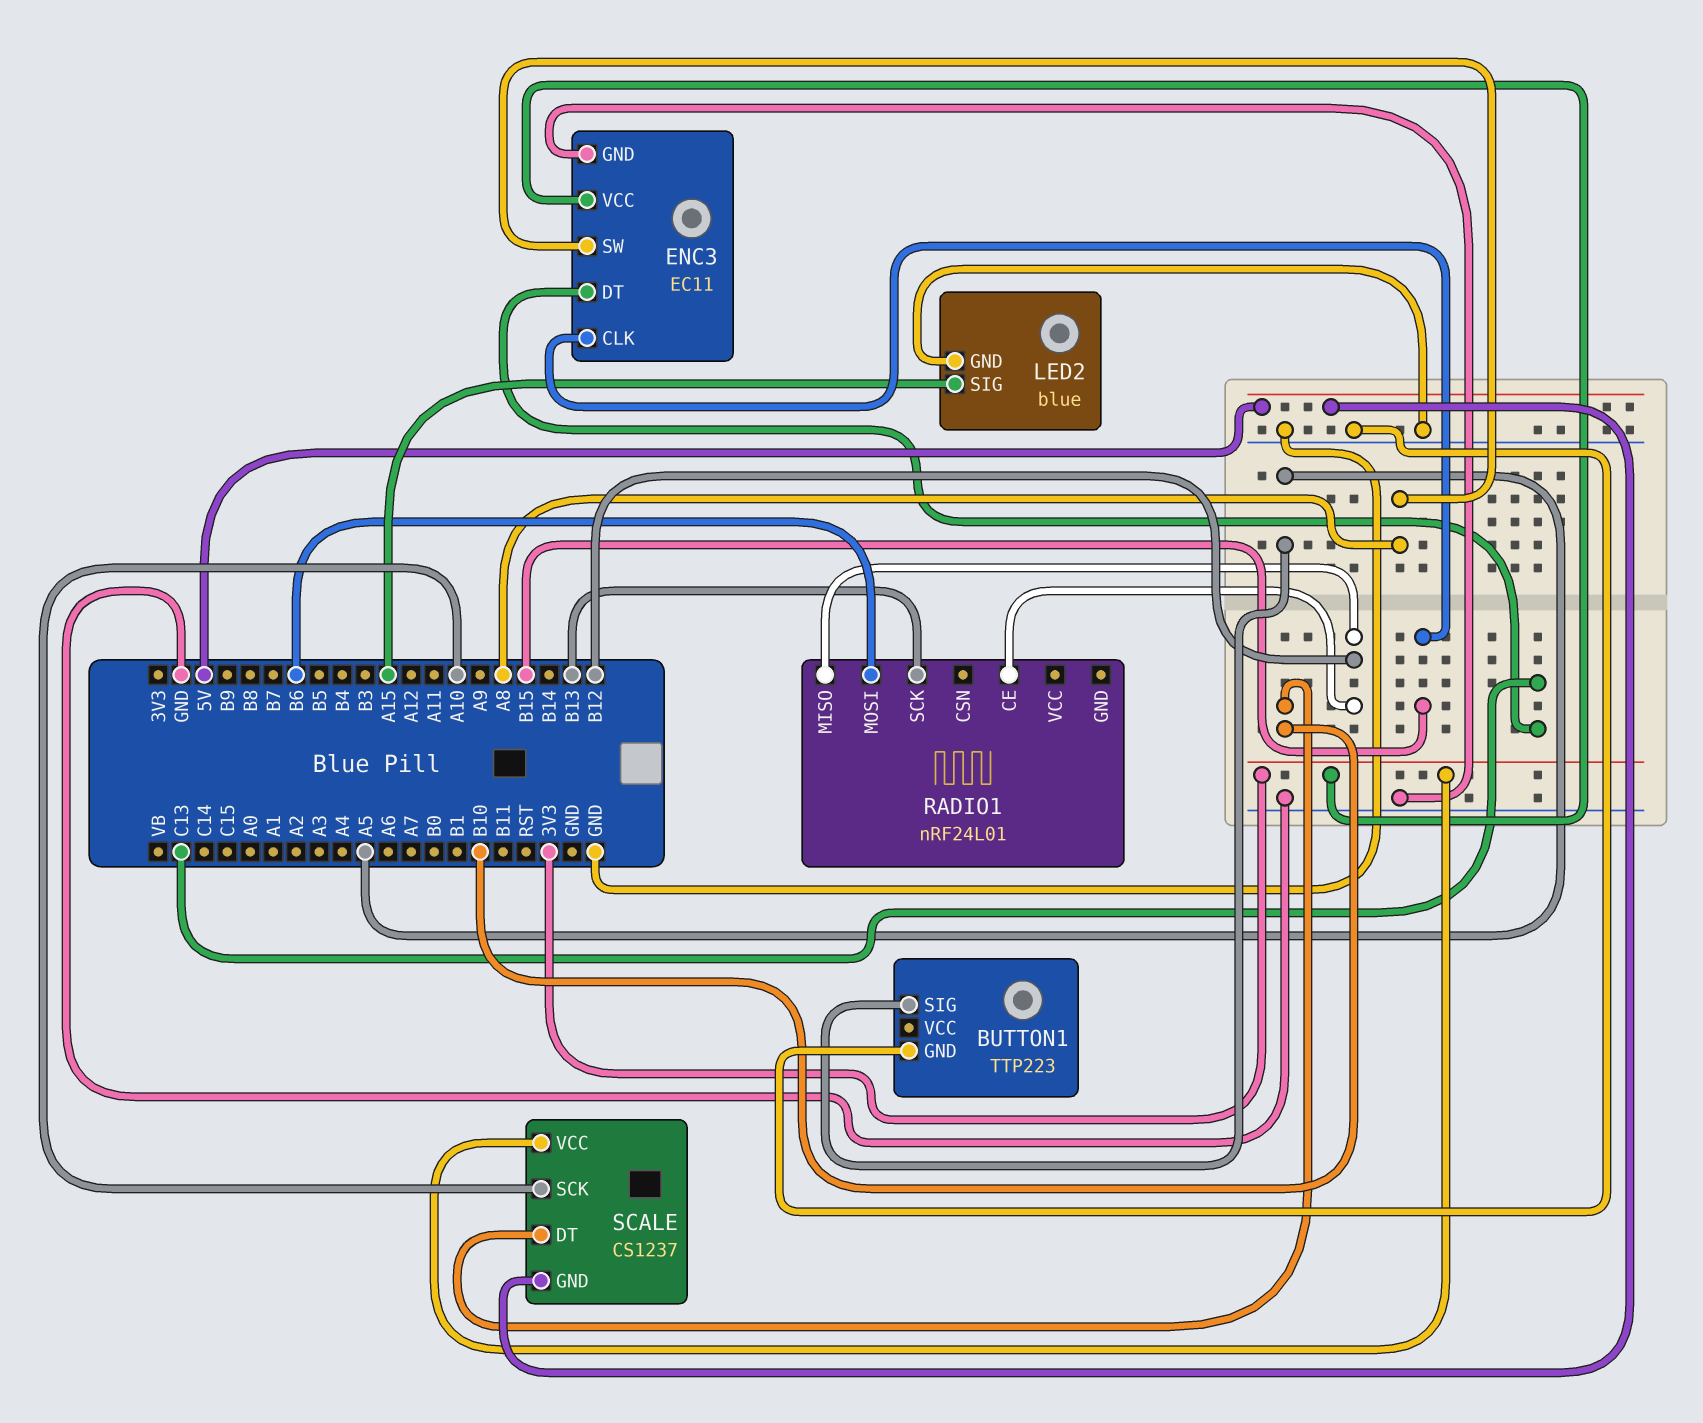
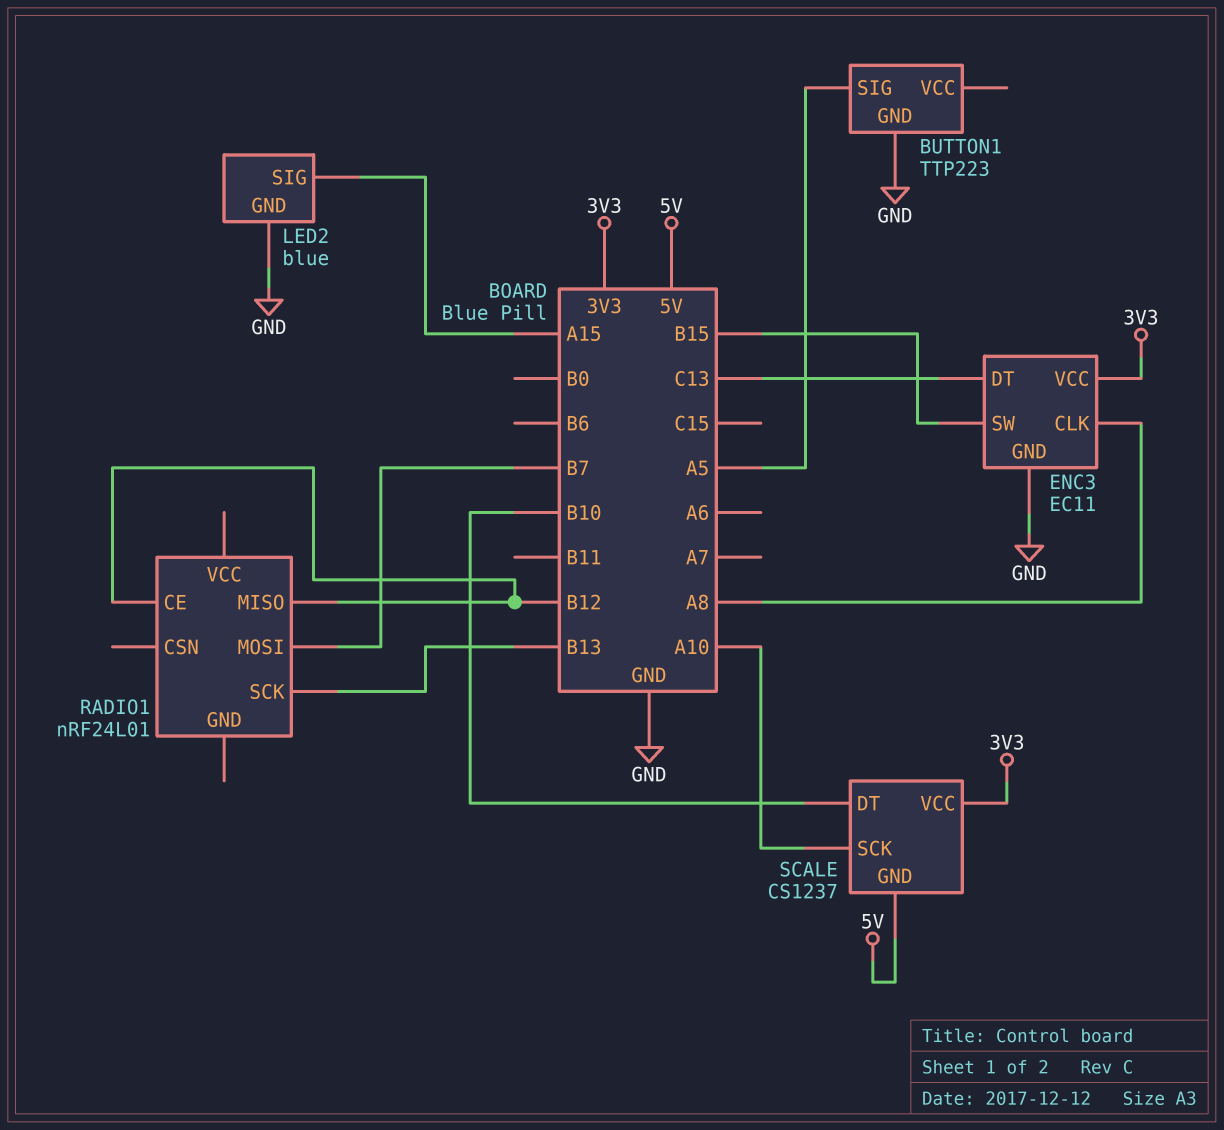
ENC3 pin CLK: B15 -> A8
ENC3 pin SW: A8 -> B15
RADIO1 pin MOSI: B6 -> B7

